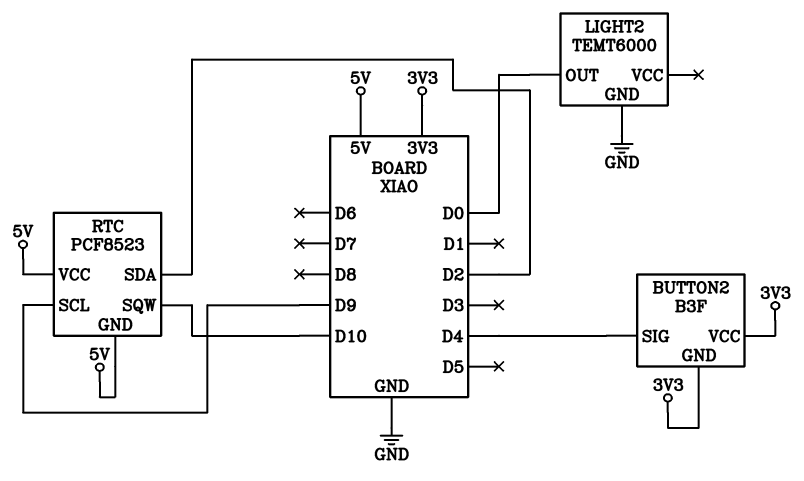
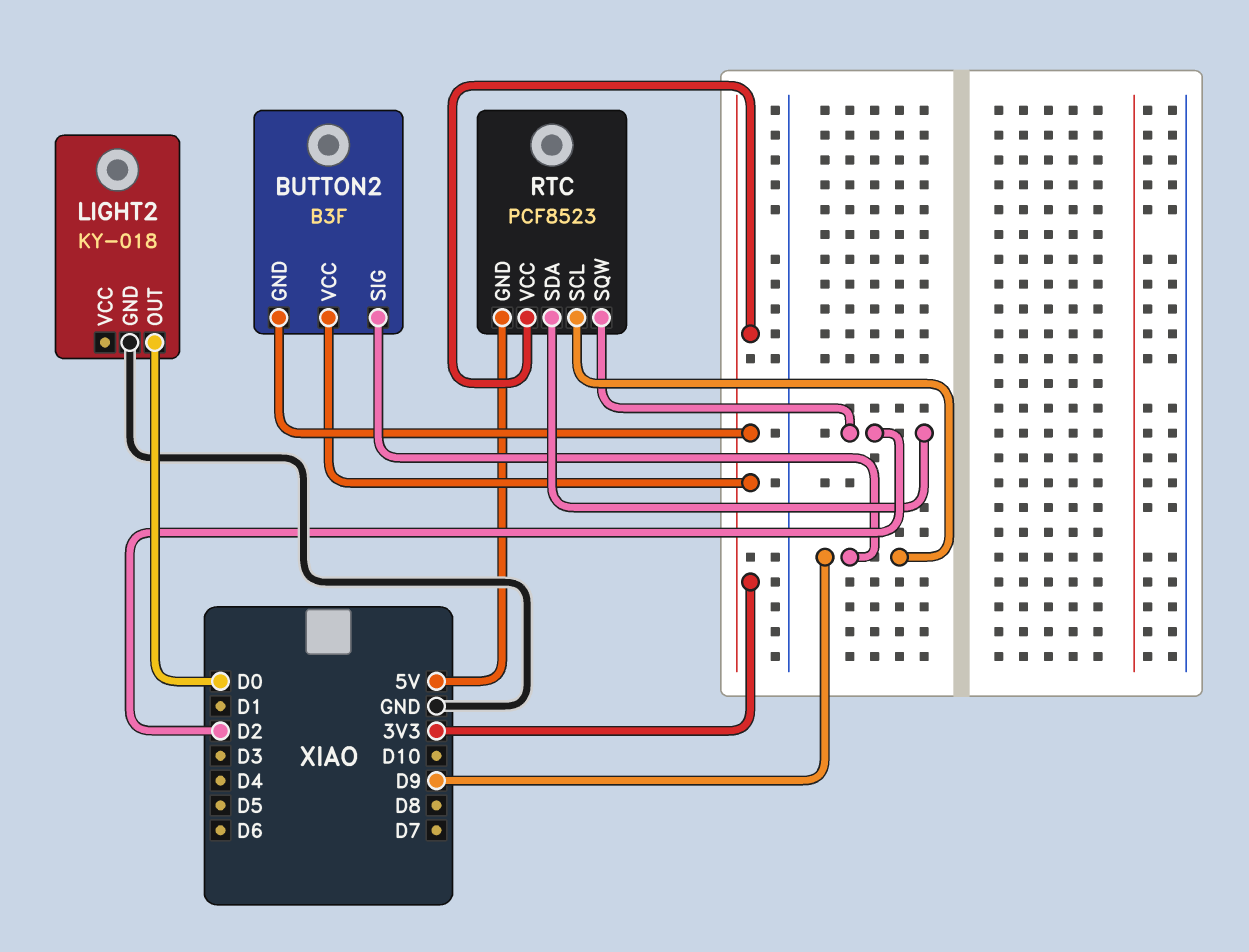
BUTTON2 pin SIG: D4 -> D9
LIGHT2: TEMT6000 -> KY-018
RTC pin SQW: D10 -> D2
RTC pin VCC: 5V -> 3V3

